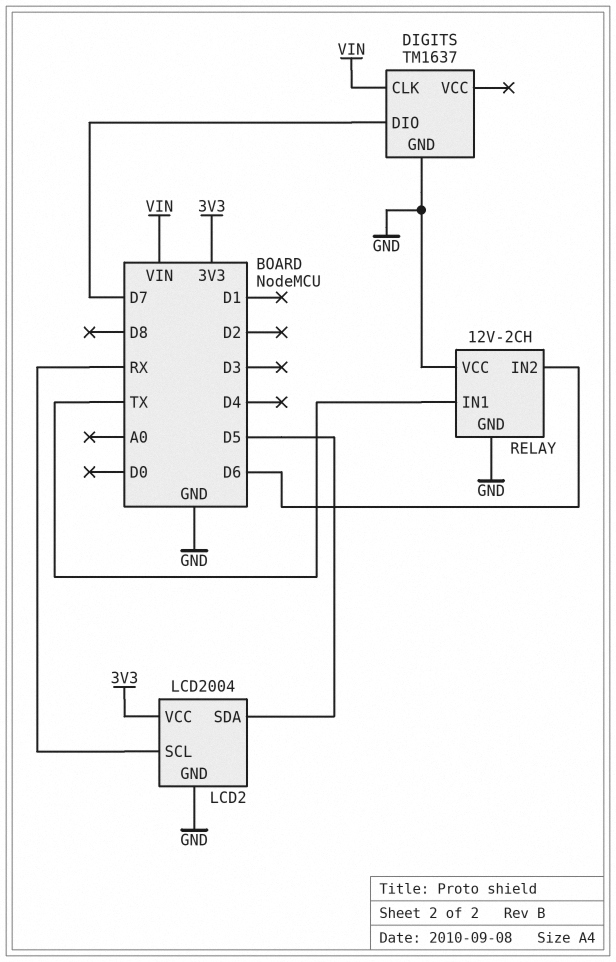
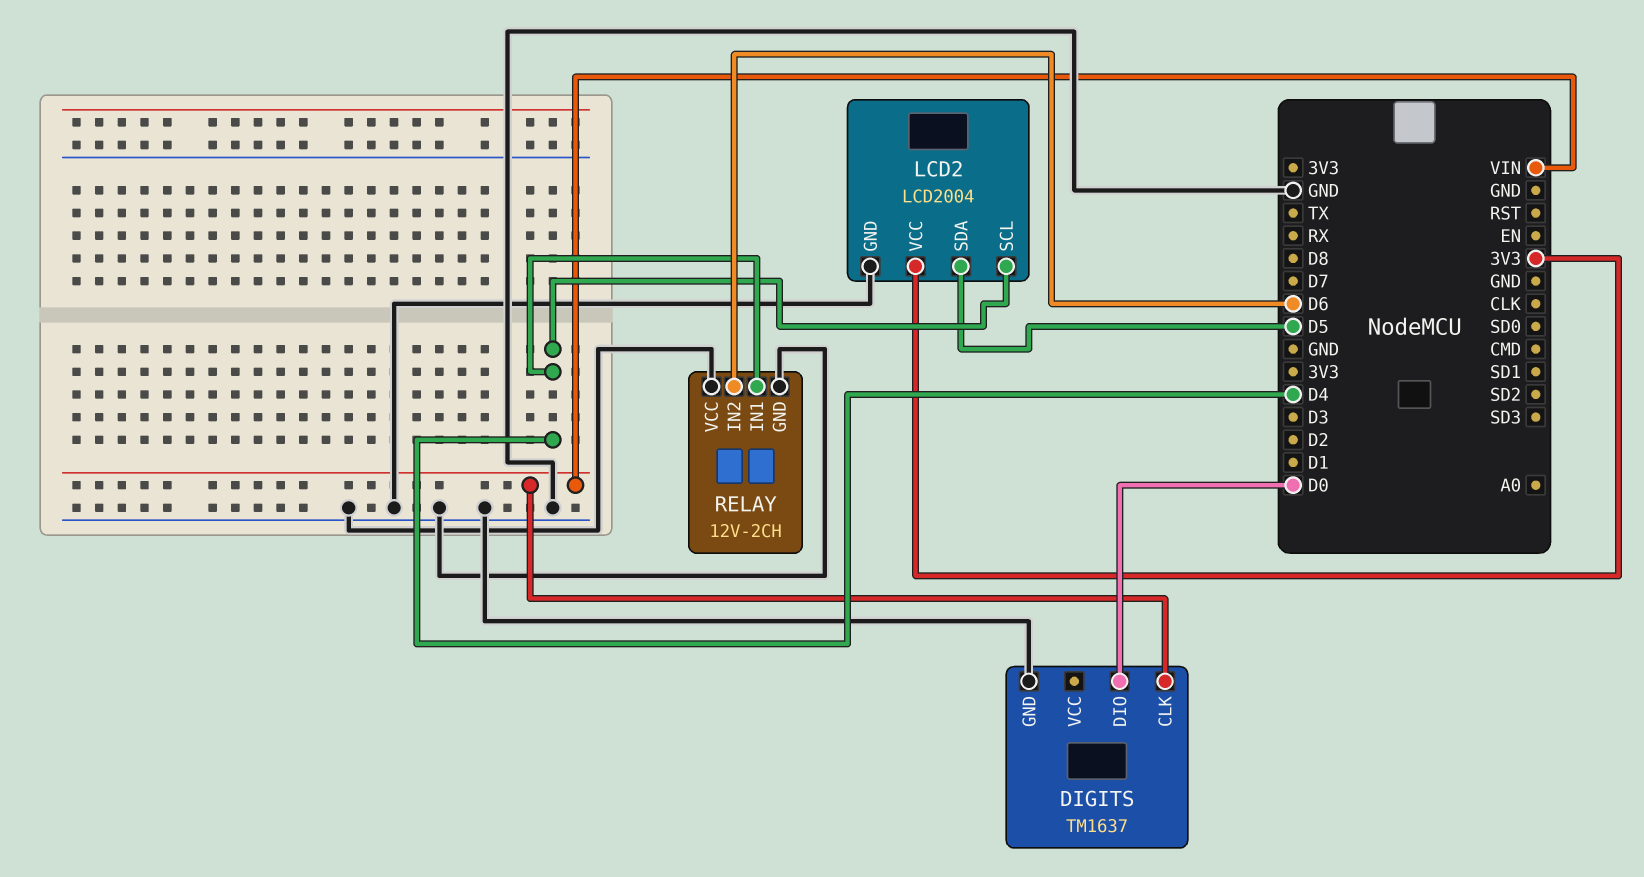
DIGITS pin DIO: D7 -> D0
LCD2 pin SCL: RX -> D4
RELAY pin IN1: TX -> D4

